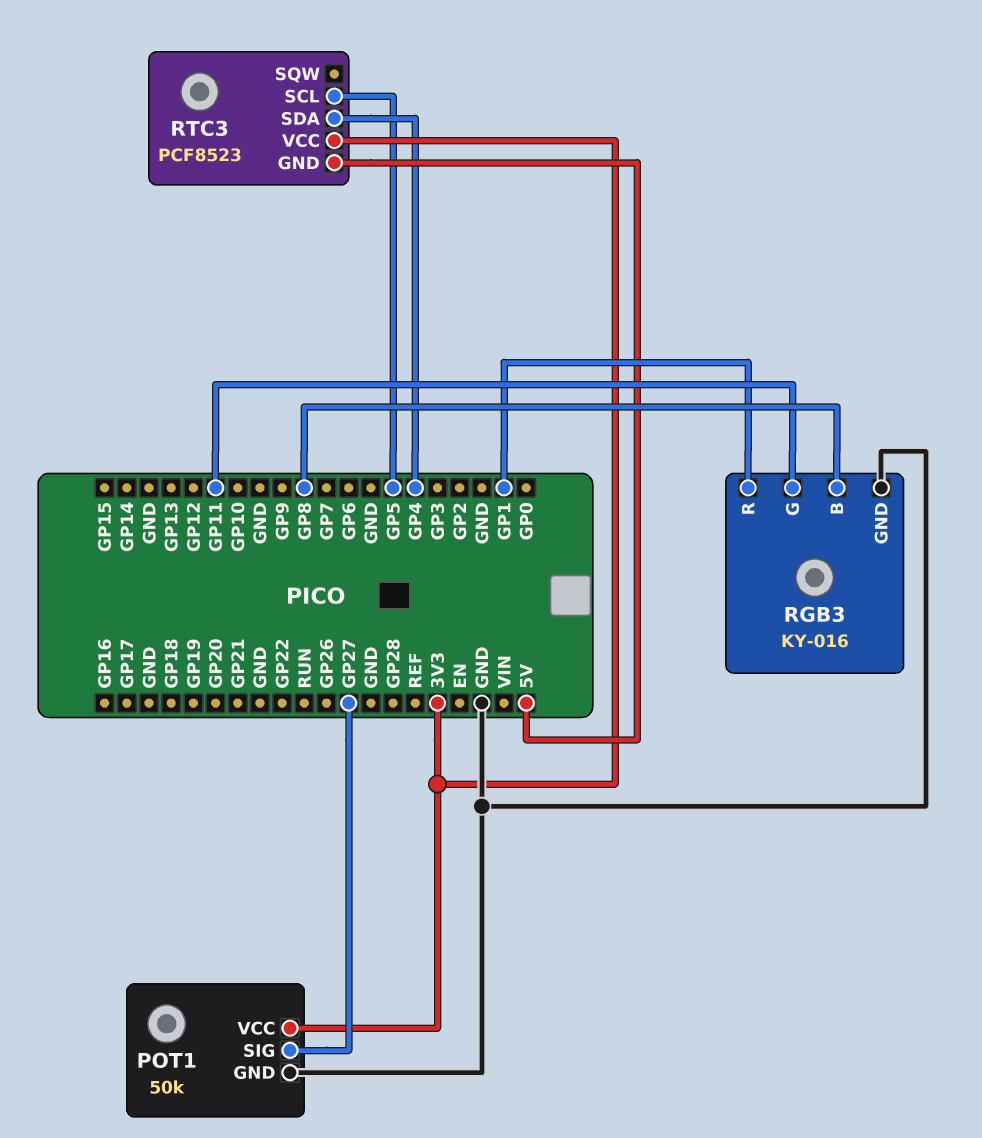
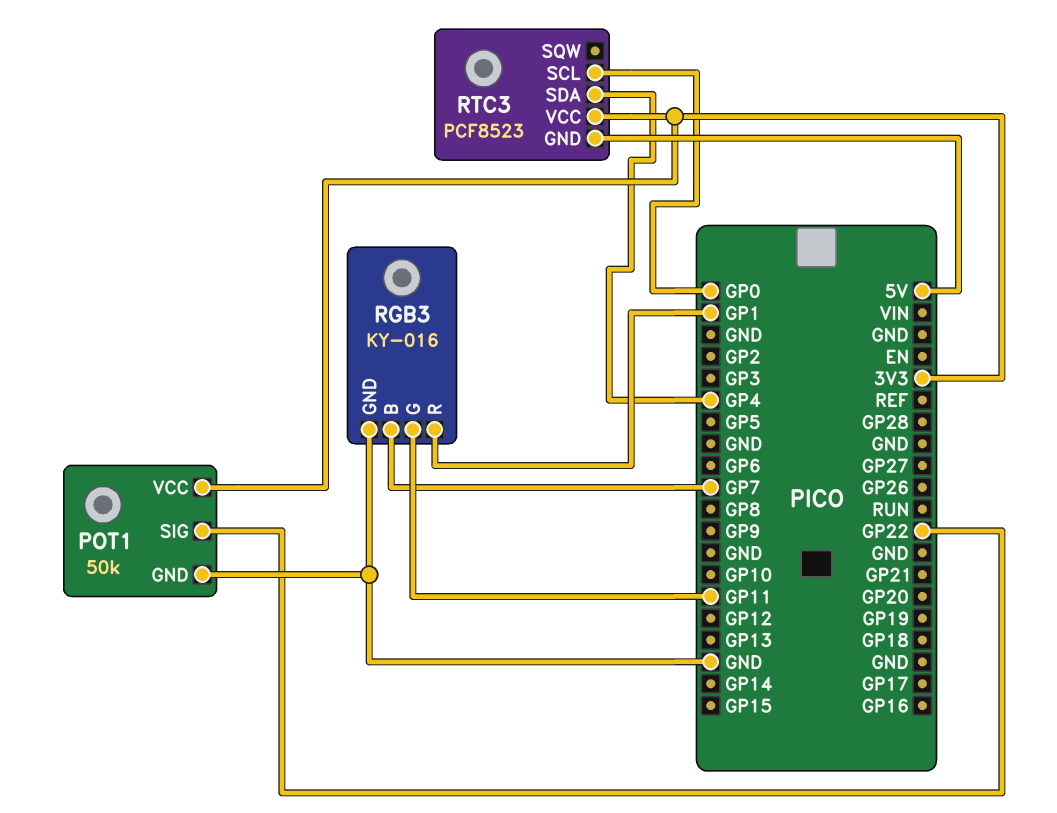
POT1 pin SIG: GP27 -> GP22
RGB3 pin B: GP8 -> GP7
RTC3 pin SCL: GP5 -> GP0

